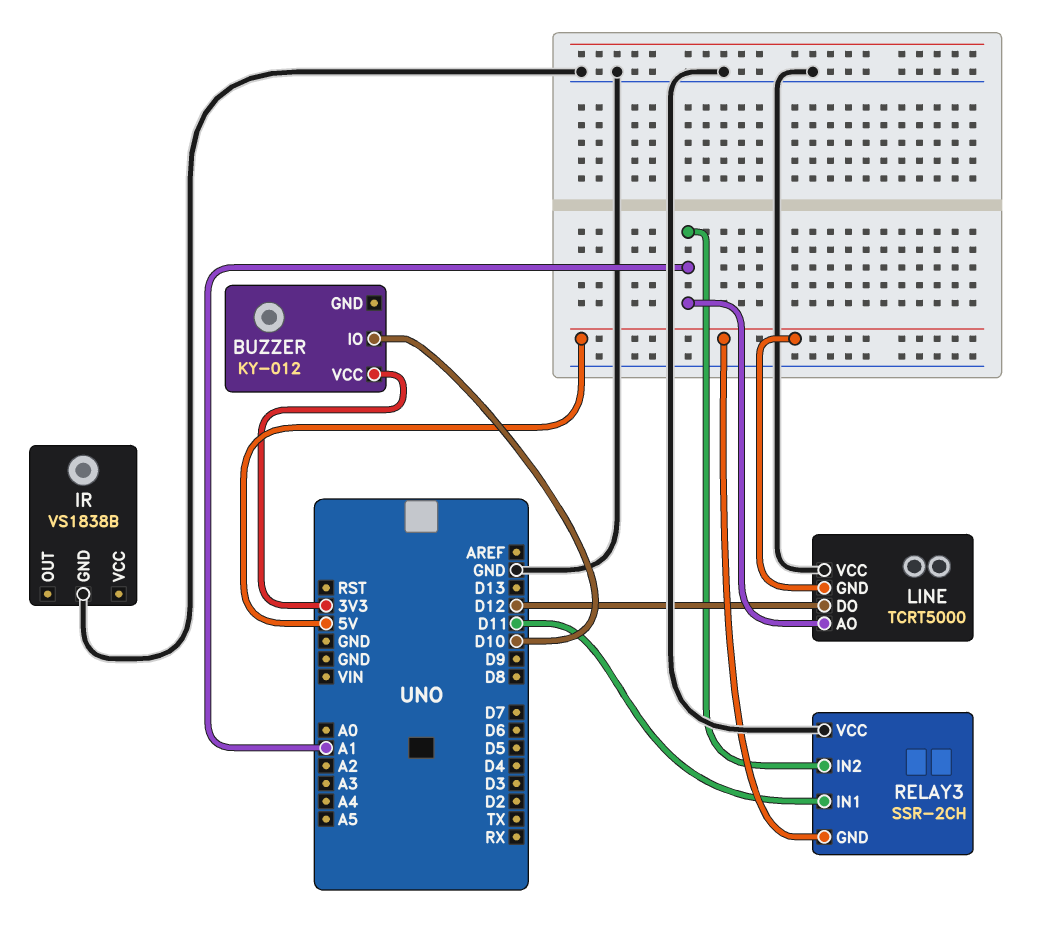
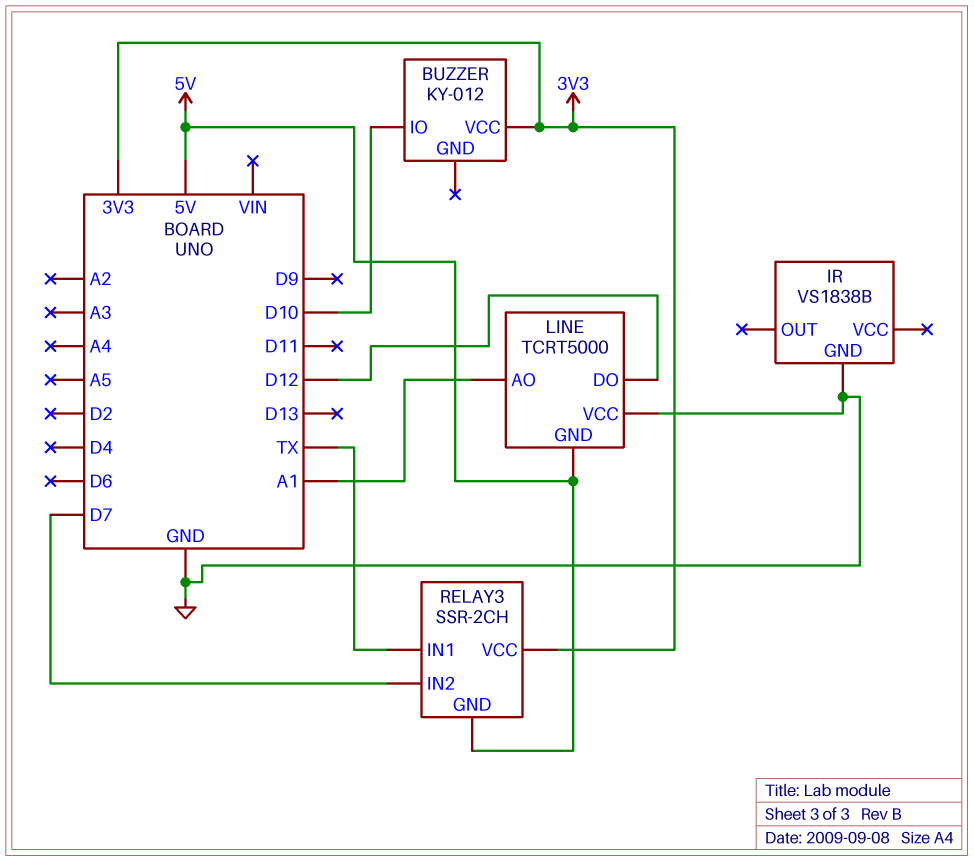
RELAY3 pin IN1: D11 -> TX
RELAY3 pin IN2: A1 -> D7
RELAY3 pin VCC: GND -> 3V3

